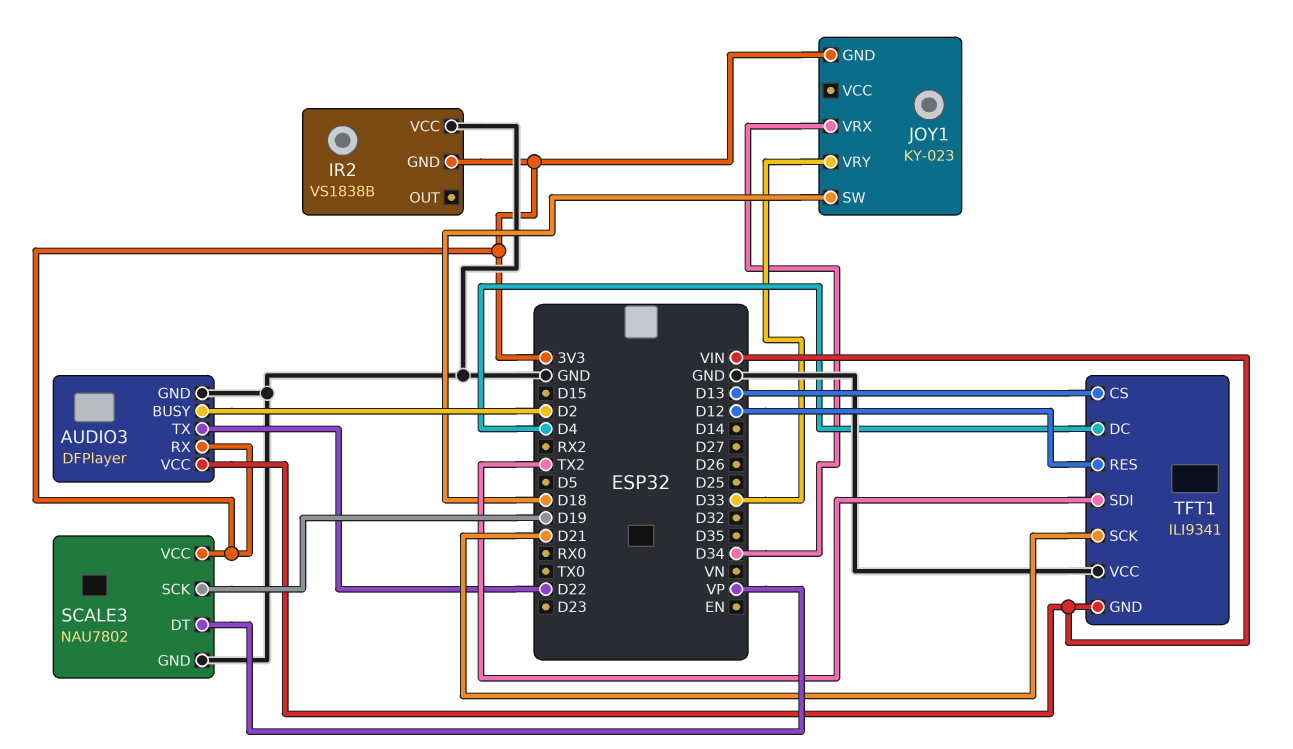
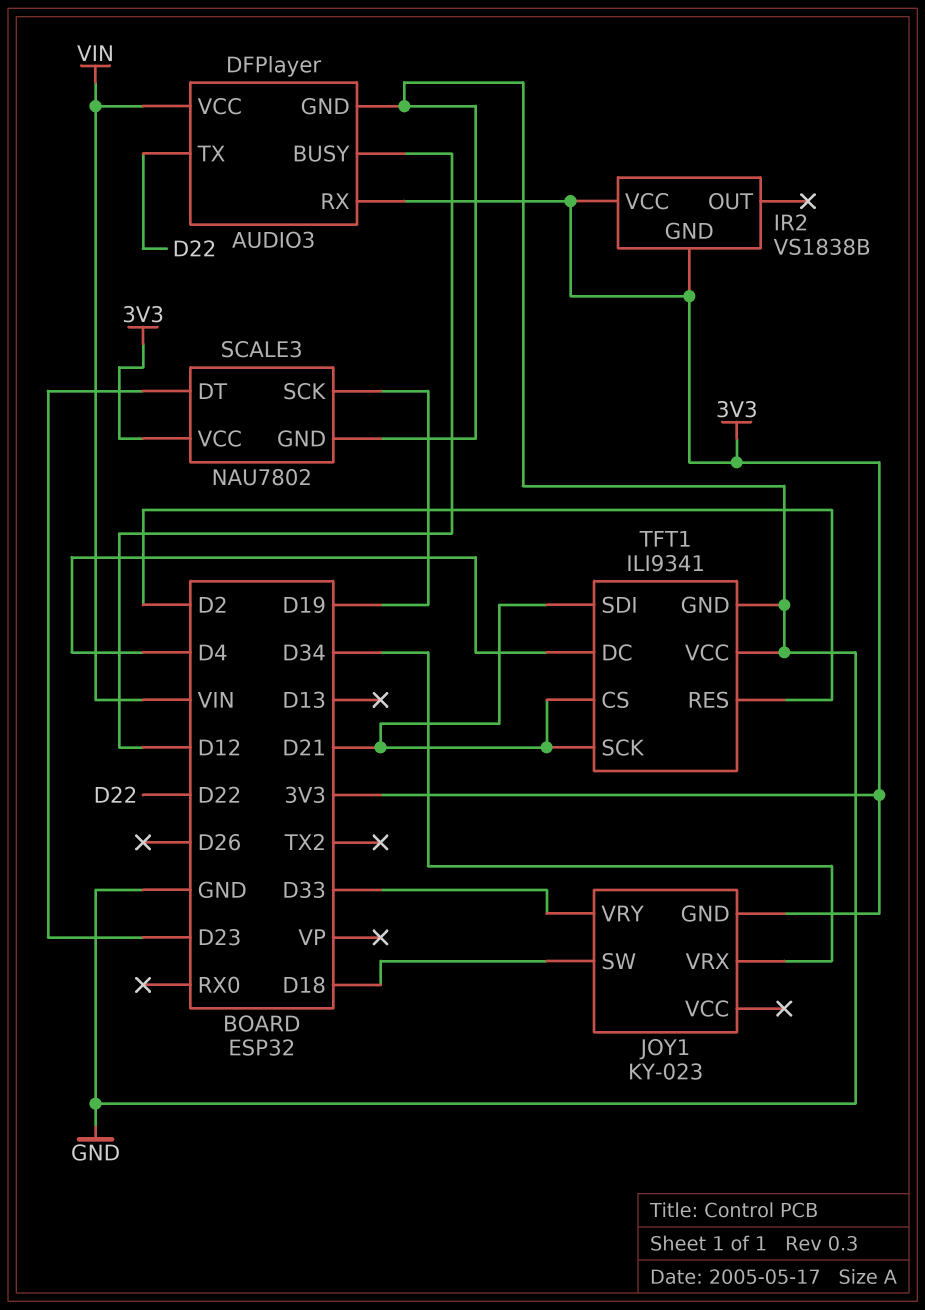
AUDIO3 pin BUSY: D2 -> D12
IR2 pin VCC: GND -> 3V3
SCALE3 pin DT: VP -> D23
TFT1 pin CS: D13 -> D21
TFT1 pin GND: VIN -> GND
TFT1 pin RES: D12 -> D2
TFT1 pin SDI: TX2 -> D21

